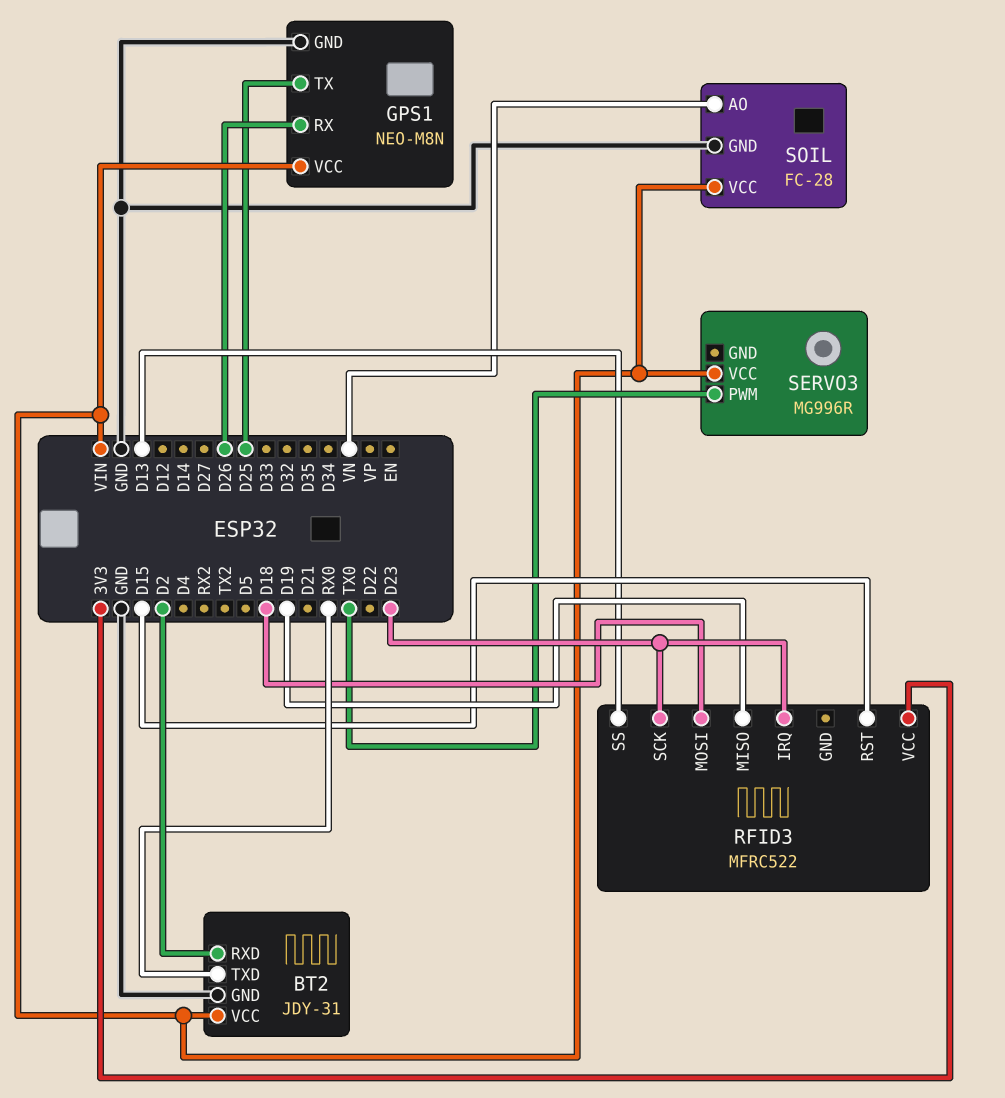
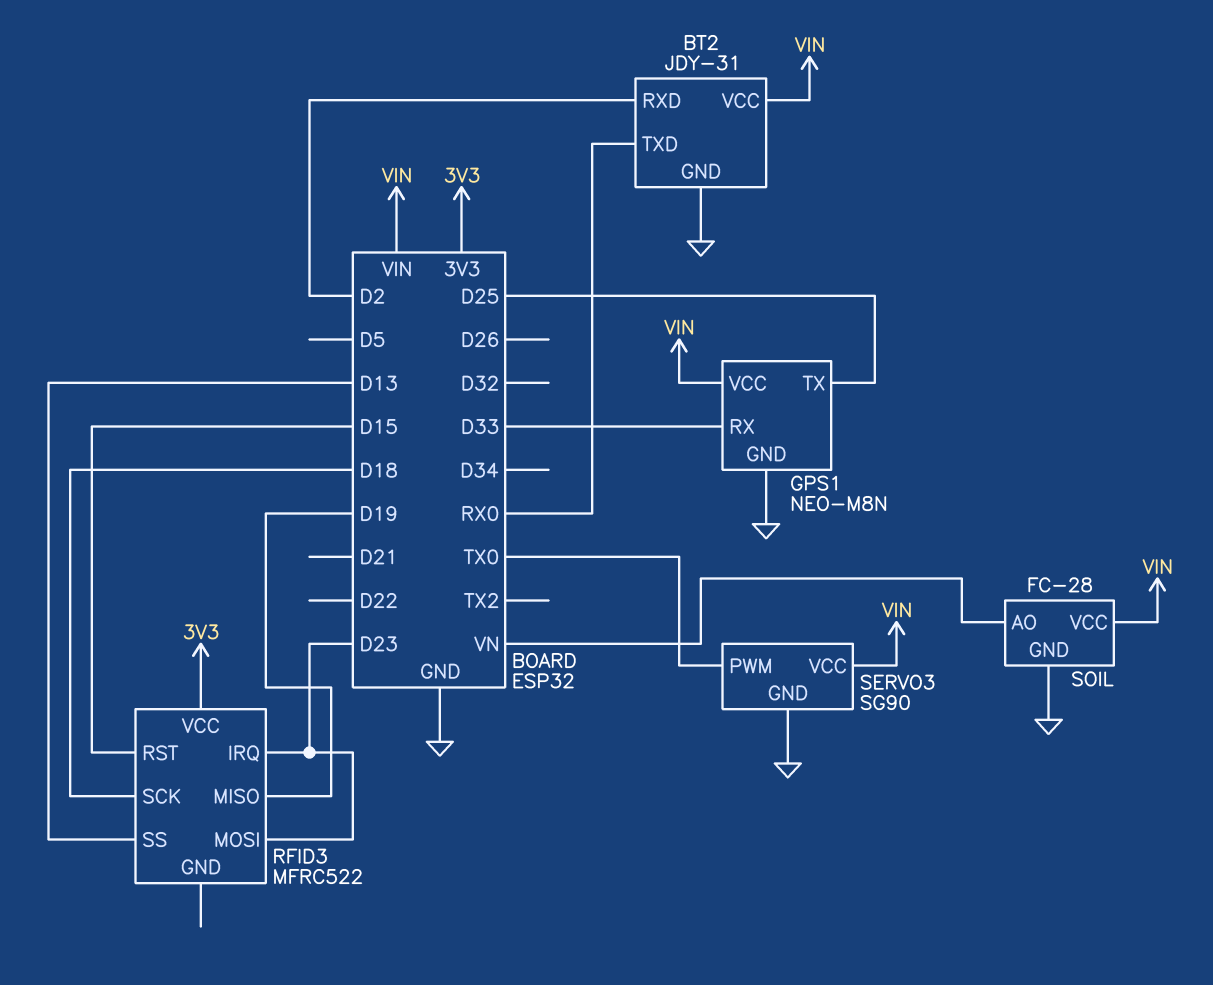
GPS1 pin RX: D26 -> D33
RFID3 pin MOSI: D18 -> D23
RFID3 pin SCK: D23 -> D18
SERVO3: MG996R -> SG90
SERVO3 pin GND: none -> GND

